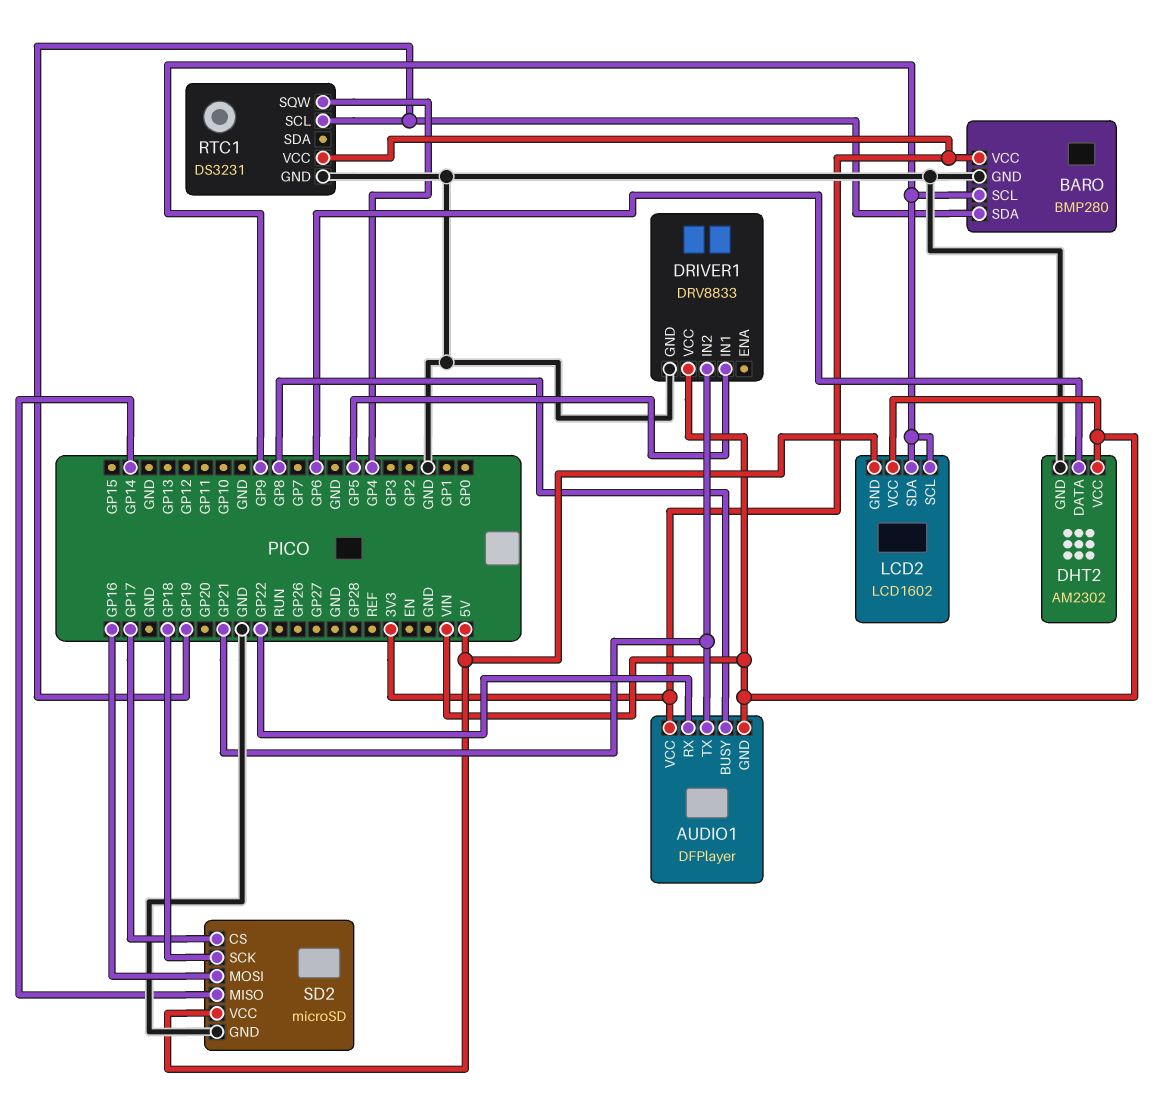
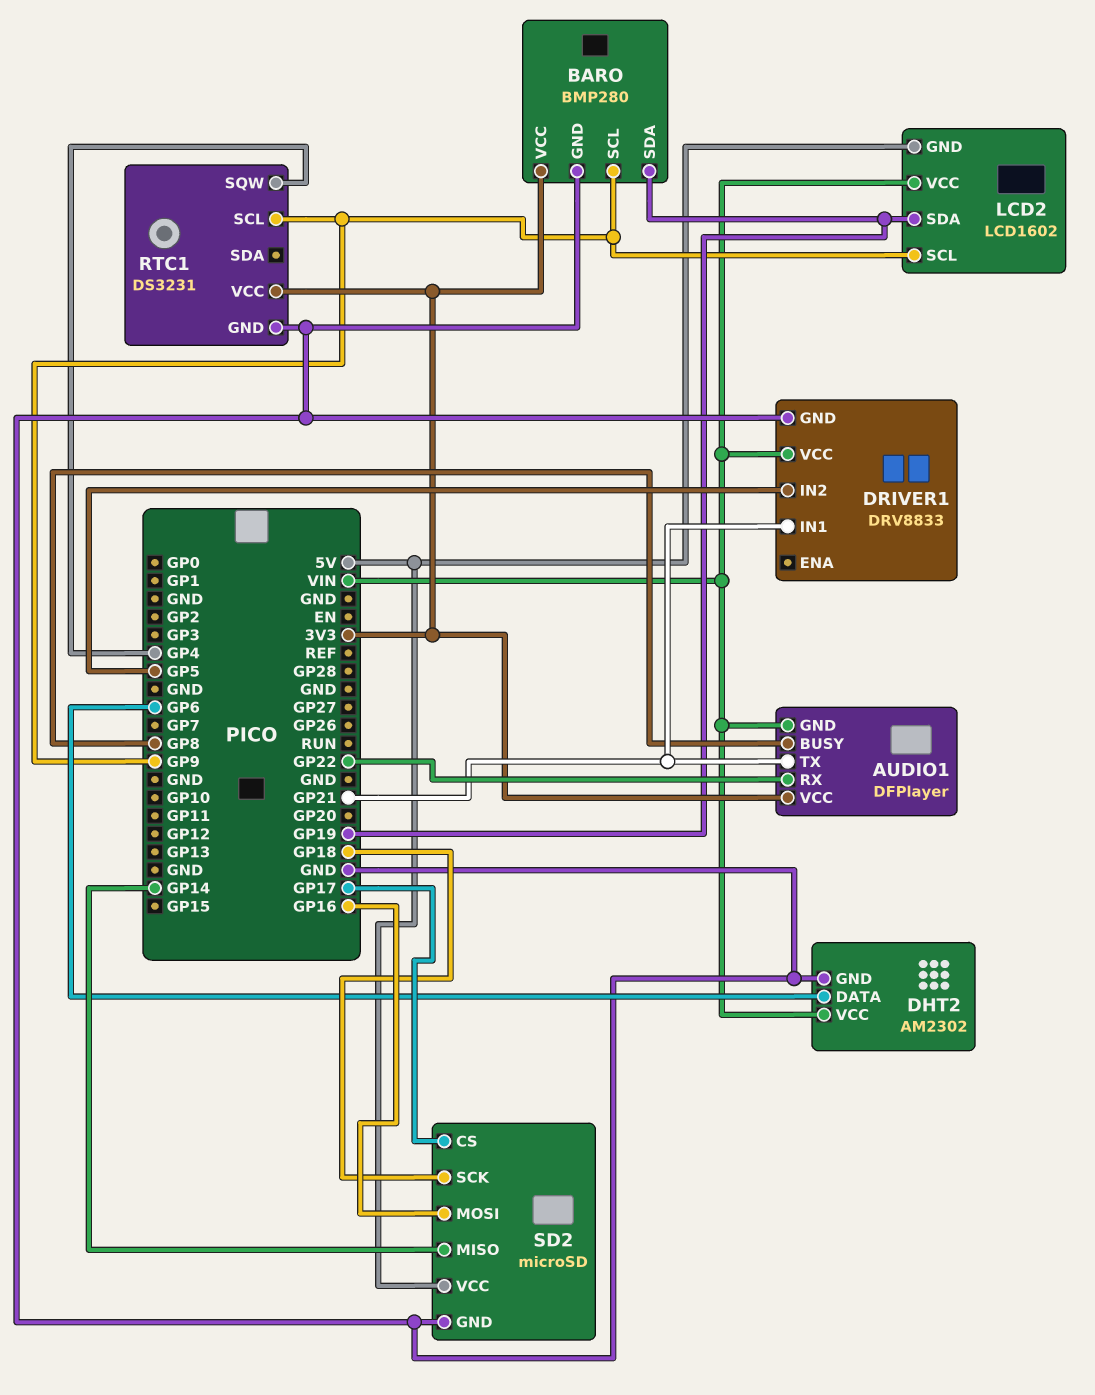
DRIVER1 pin IN1: GP5 -> GP21
DRIVER1 pin IN2: GP21 -> GP5
LCD2 pin SDA: GP9 -> GP19
RTC1 pin SCL: GP19 -> GP9

